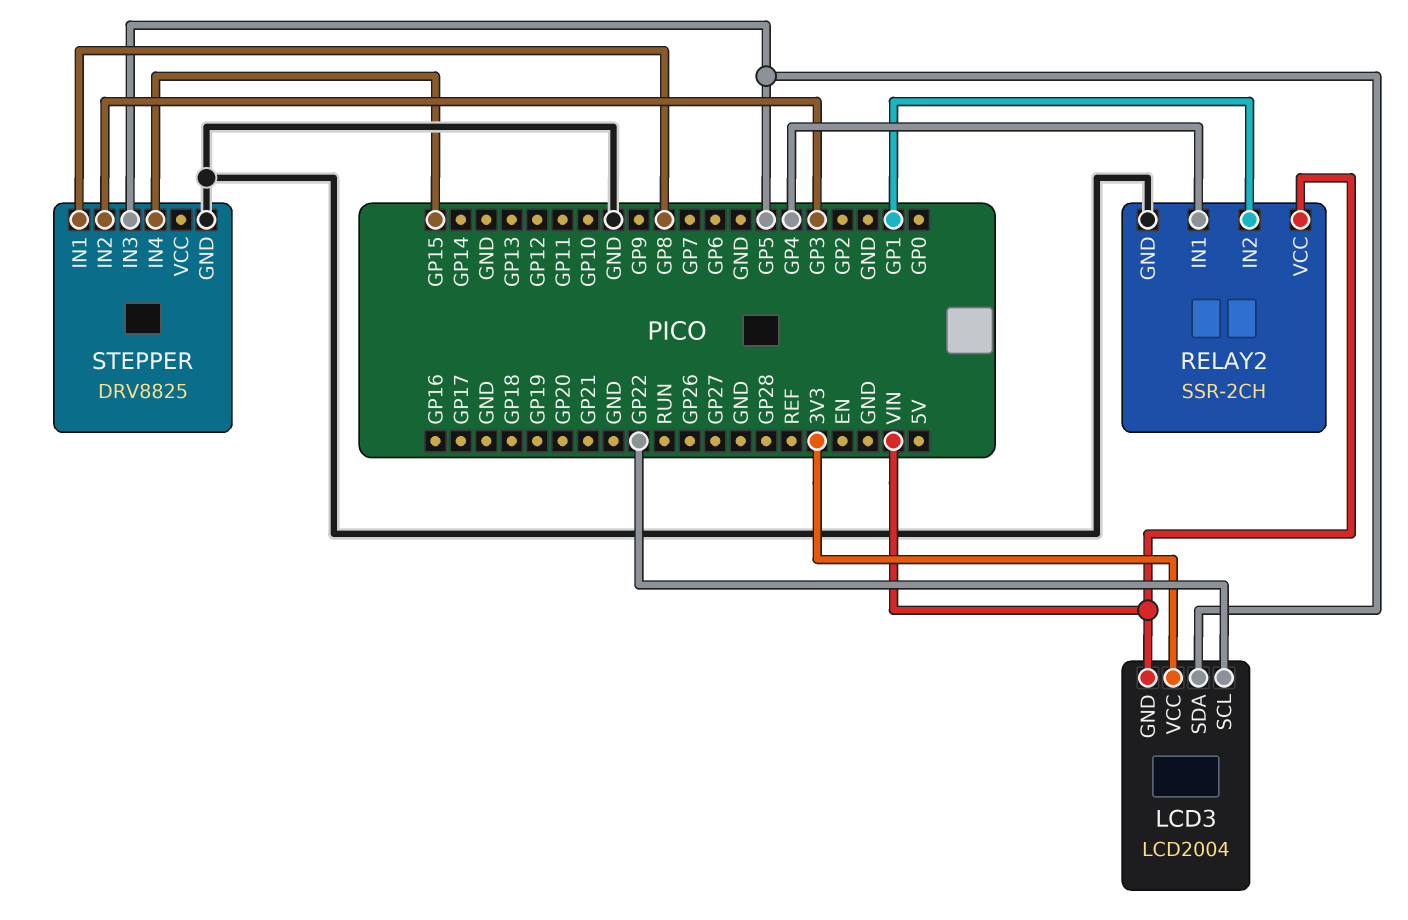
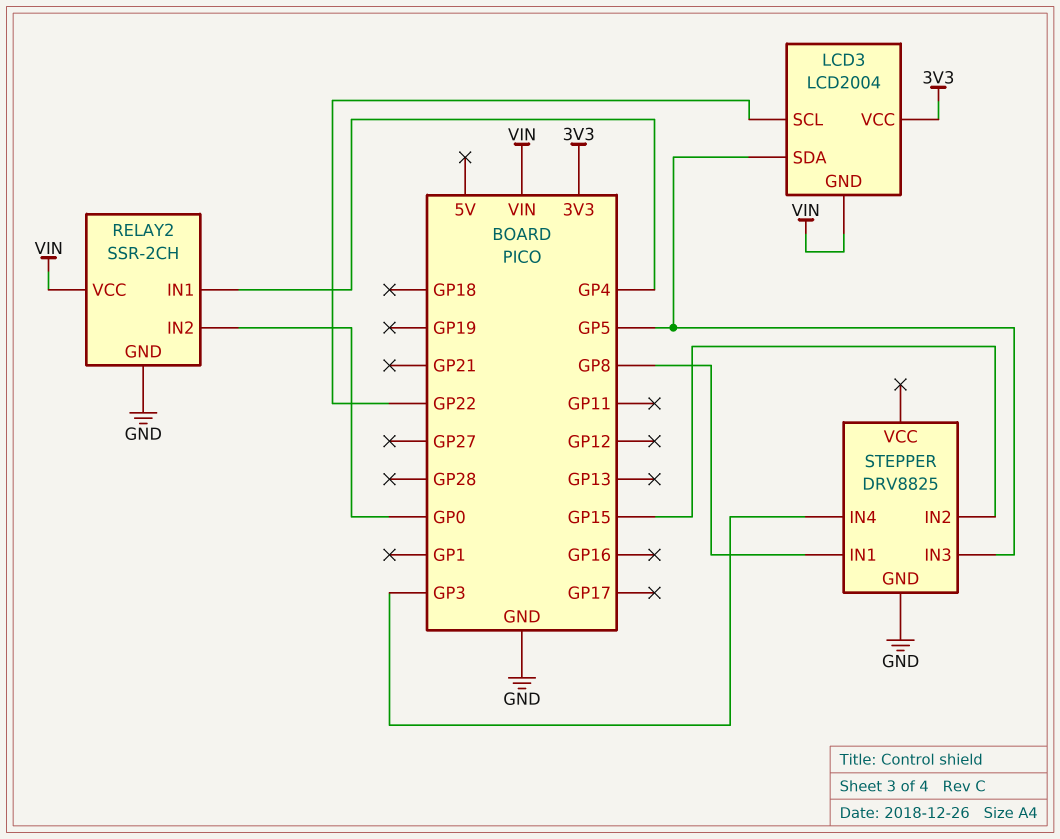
RELAY2 pin IN2: GP1 -> GP0
STEPPER pin IN2: GP3 -> GP15
STEPPER pin IN4: GP15 -> GP3

